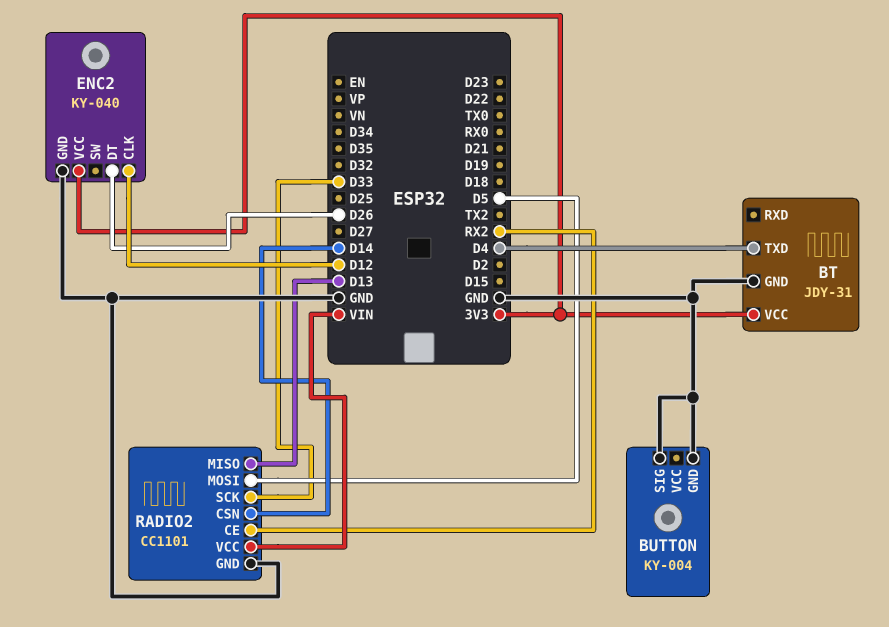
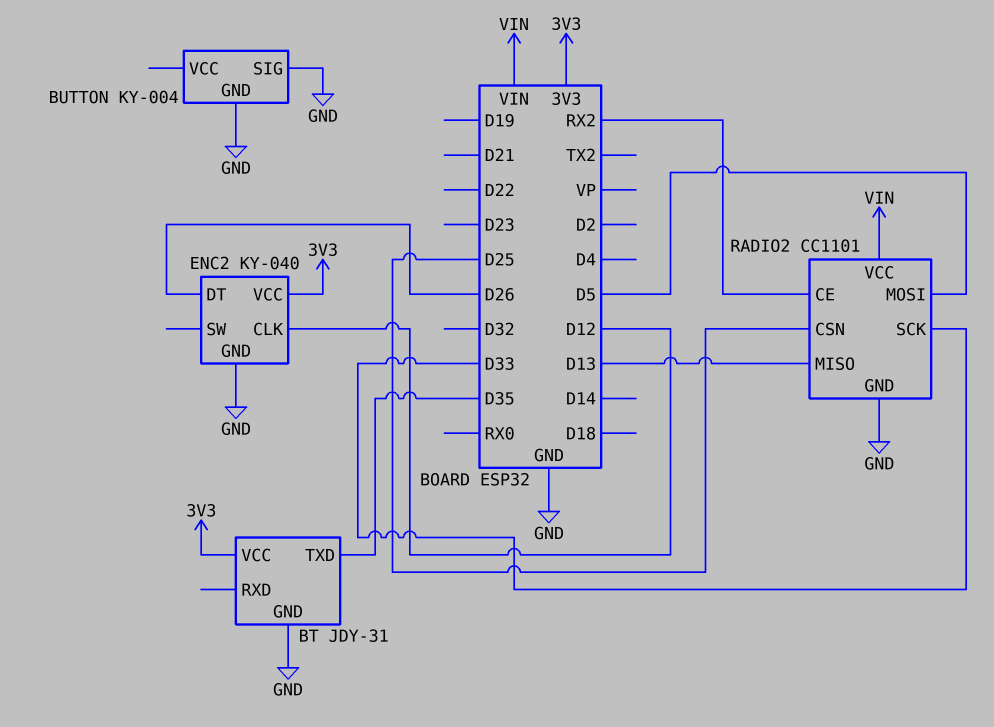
BT pin TXD: D4 -> D35
RADIO2 pin CSN: D14 -> D25

